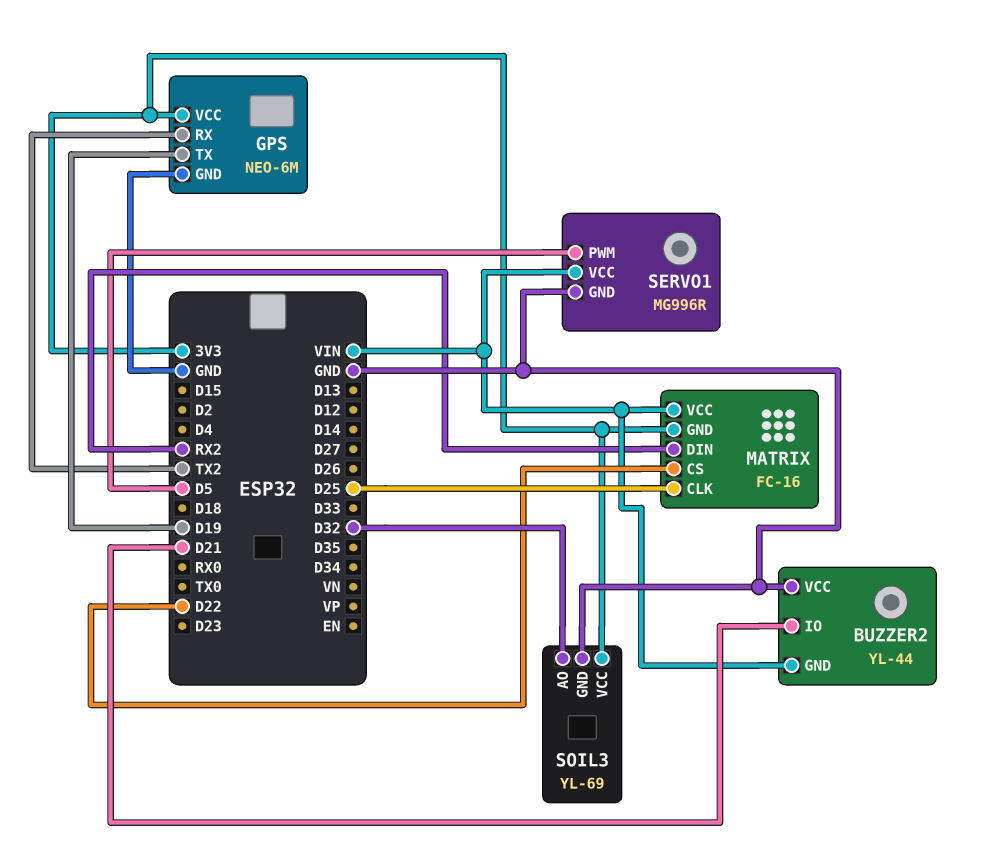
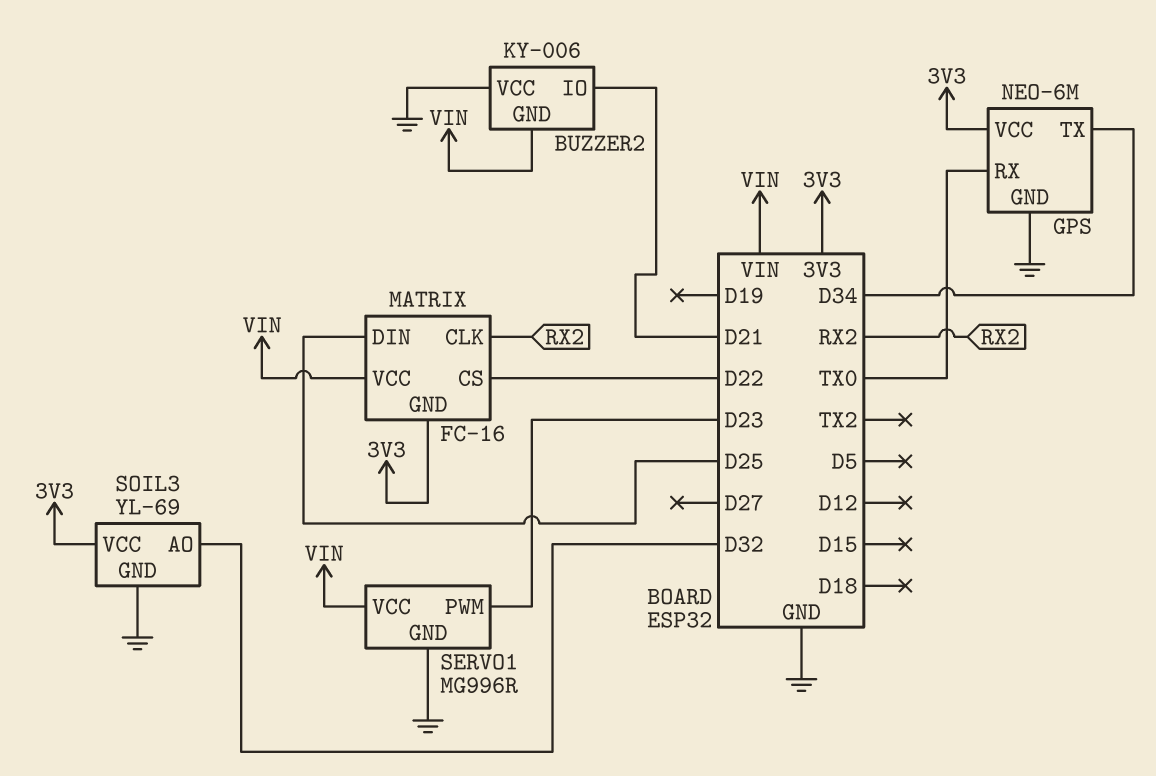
BUZZER2: YL-44 -> KY-006
GPS pin RX: TX2 -> TX0
GPS pin TX: D19 -> D34
MATRIX pin CLK: D25 -> RX2
MATRIX pin DIN: RX2 -> D25
SERVO1 pin PWM: D5 -> D23

